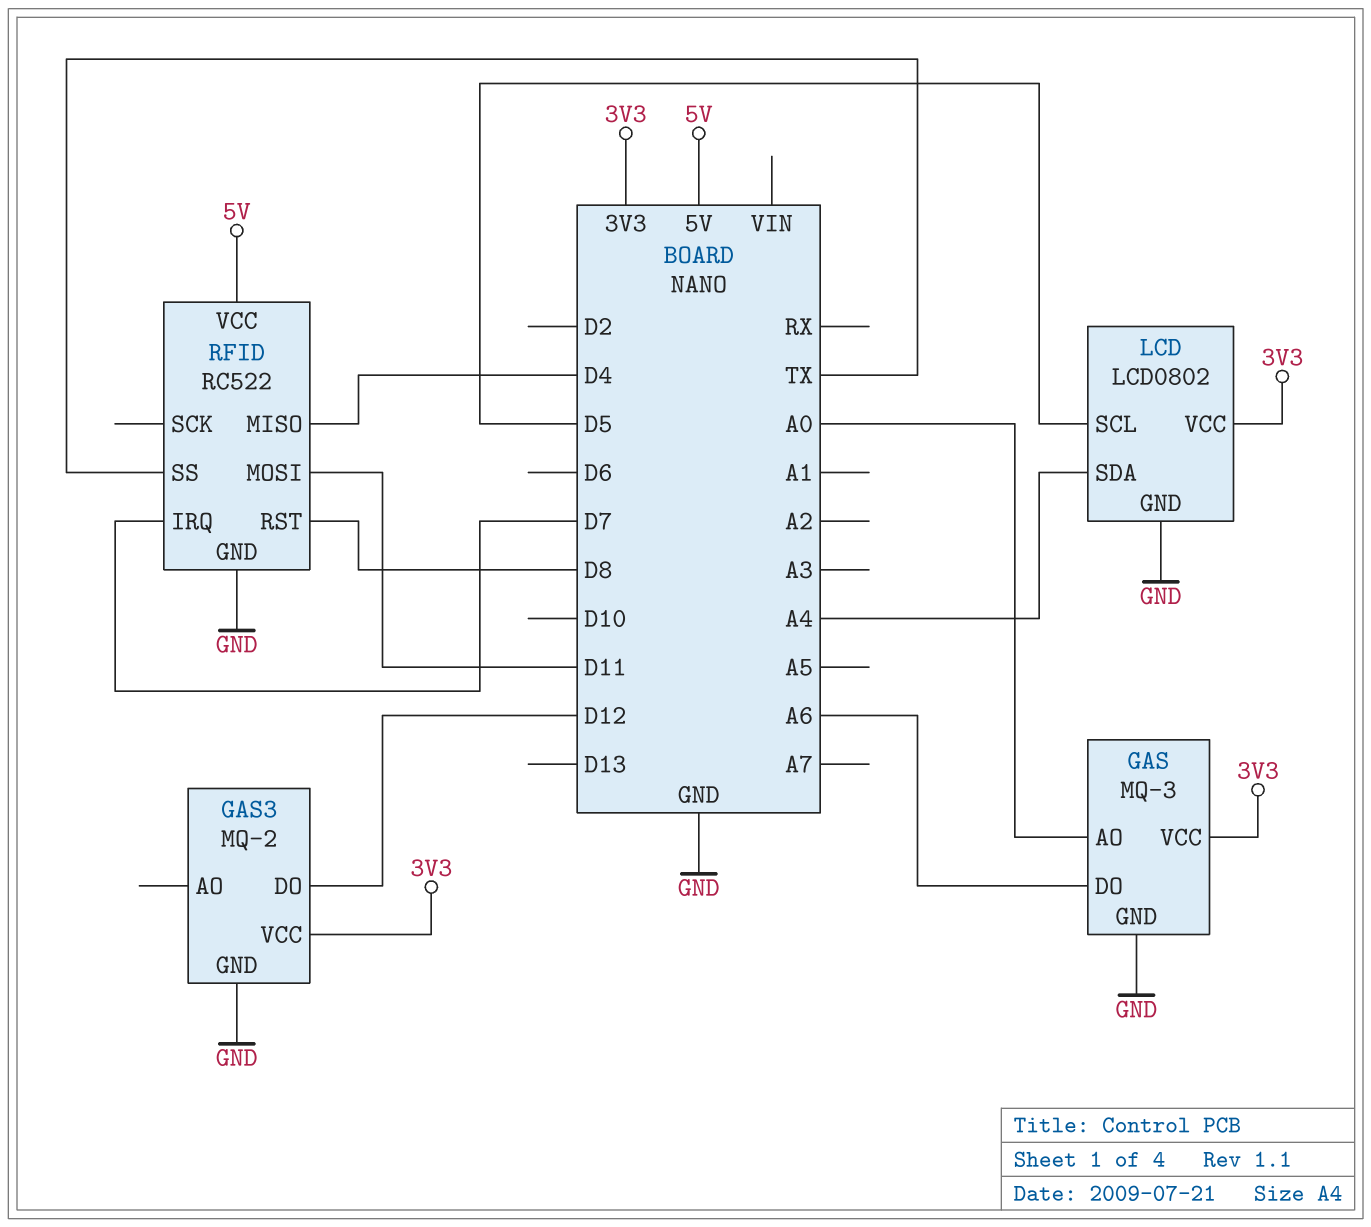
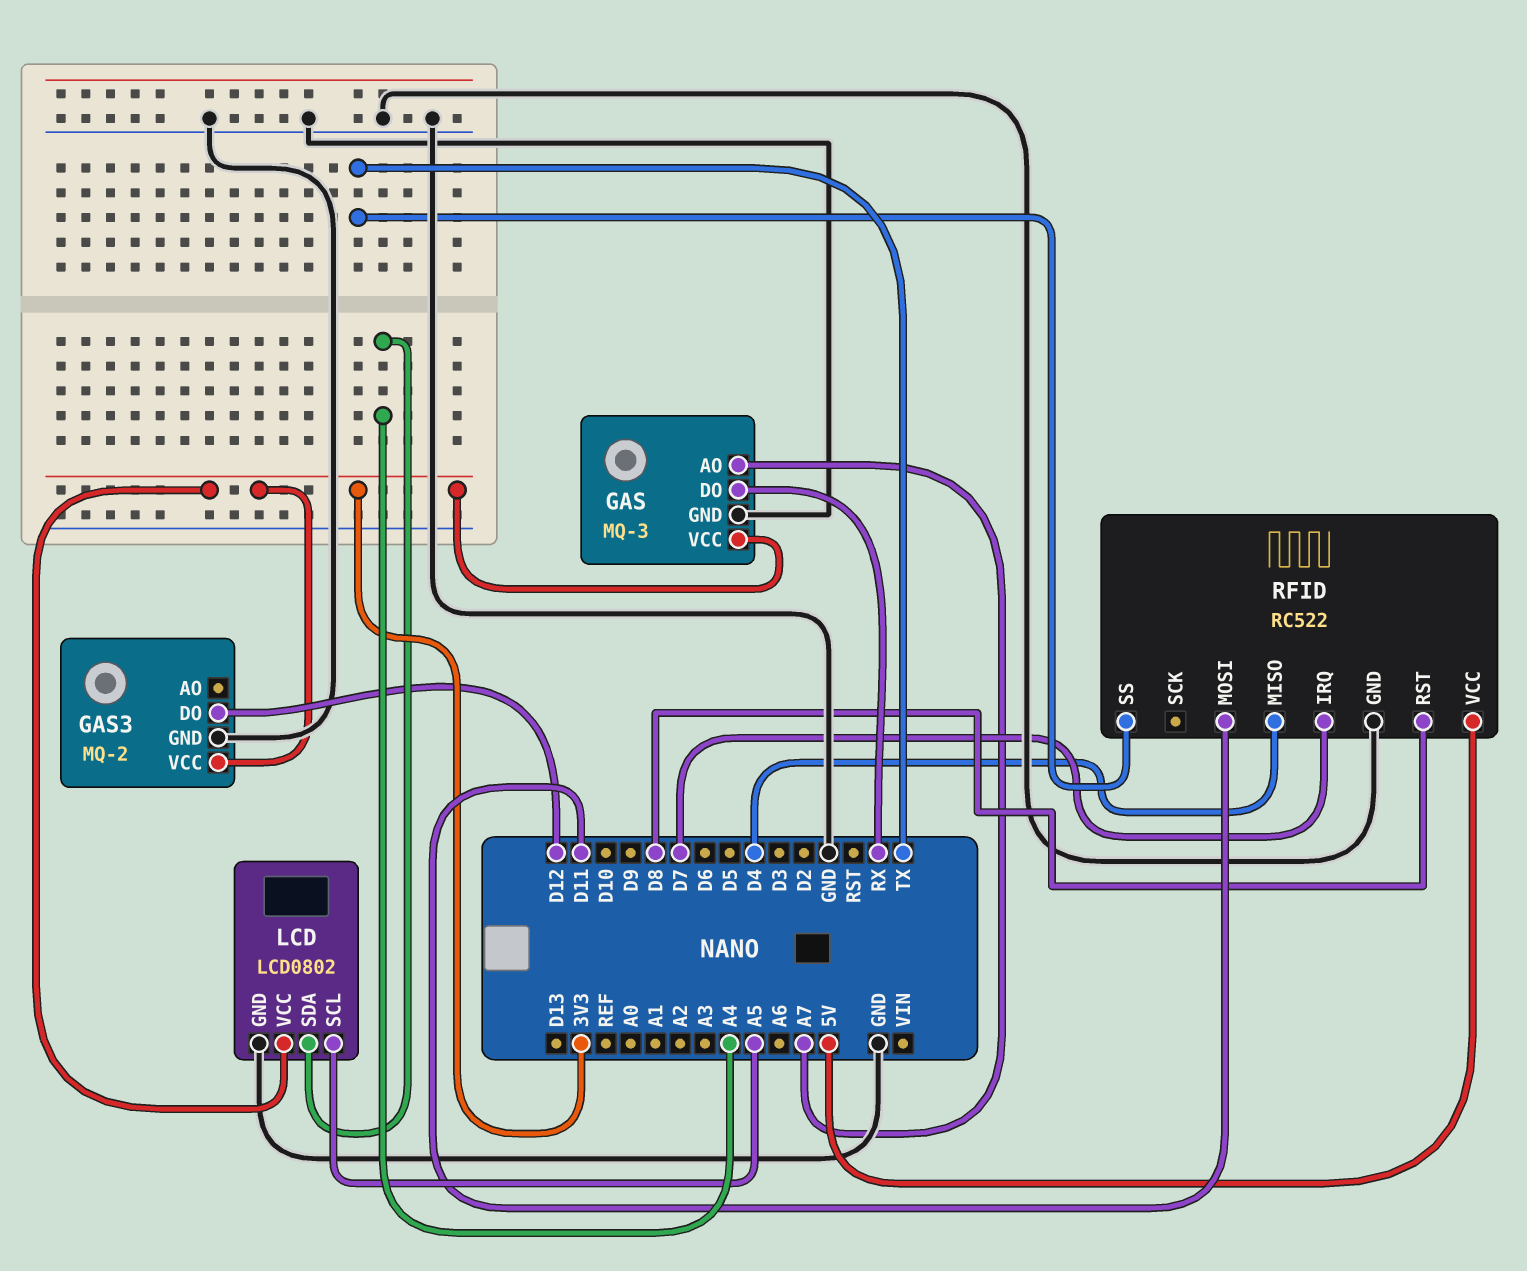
GAS pin AO: A0 -> A7
GAS pin DO: A6 -> RX
LCD pin SCL: D5 -> A5

